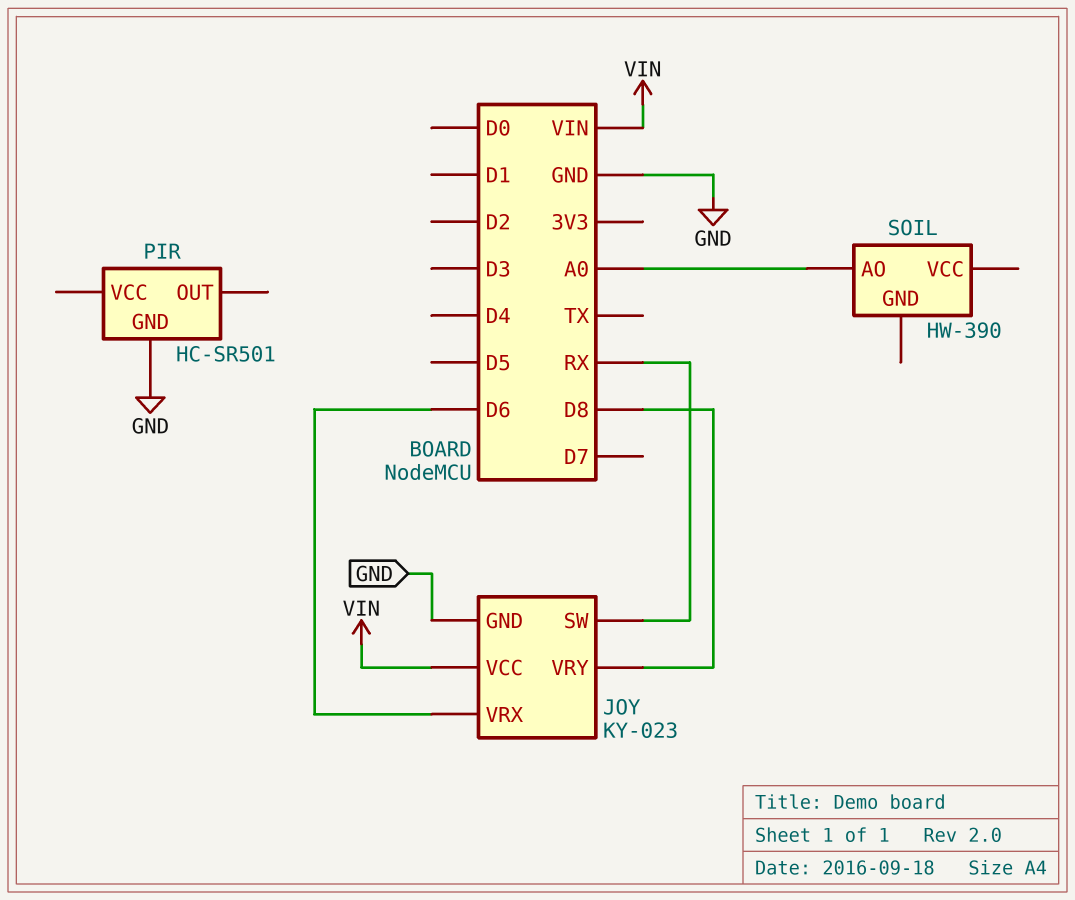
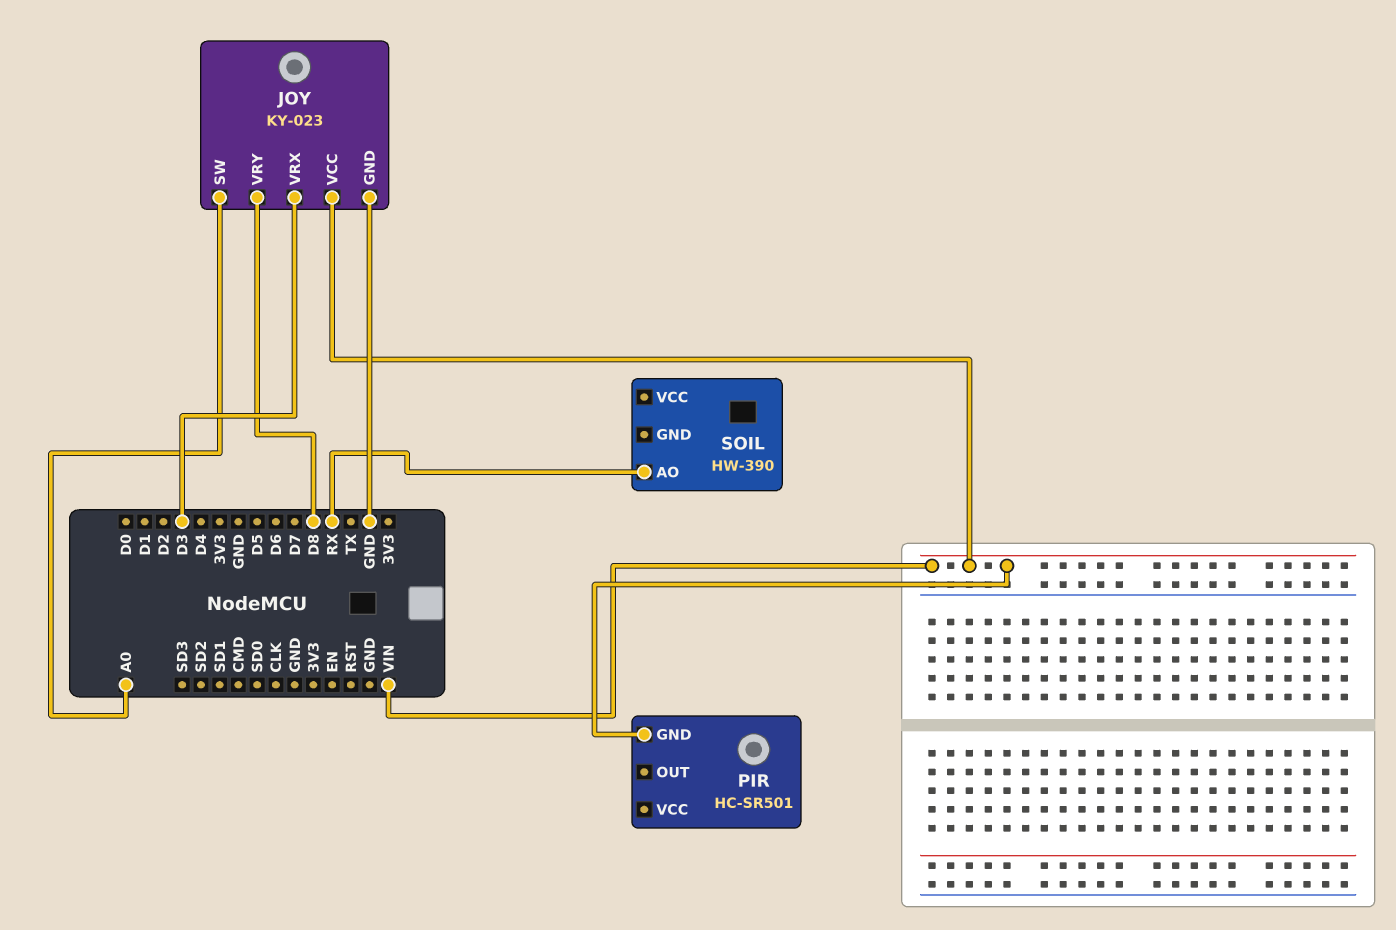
JOY pin SW: RX -> A0
JOY pin VRX: D6 -> D3
PIR pin GND: GND -> VIN
SOIL pin AO: A0 -> RX

